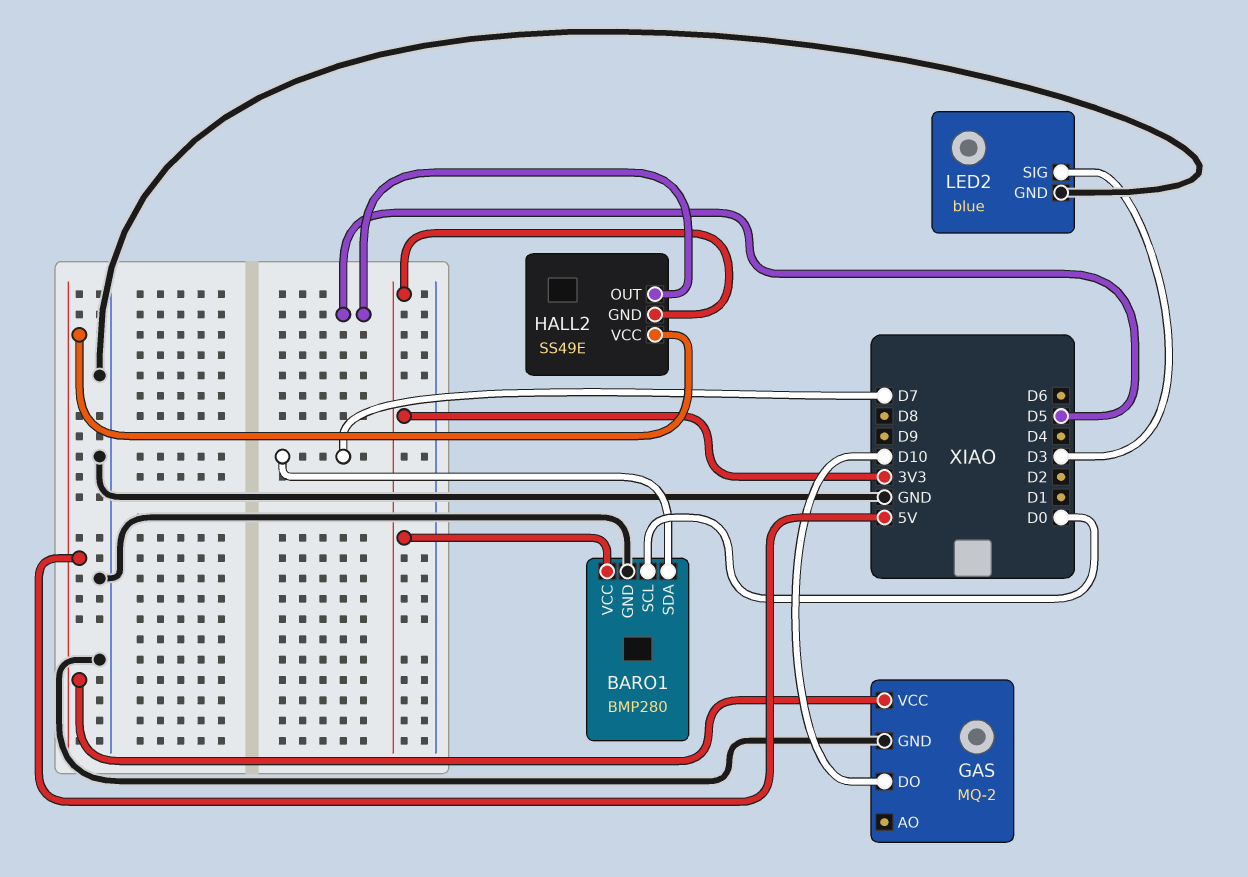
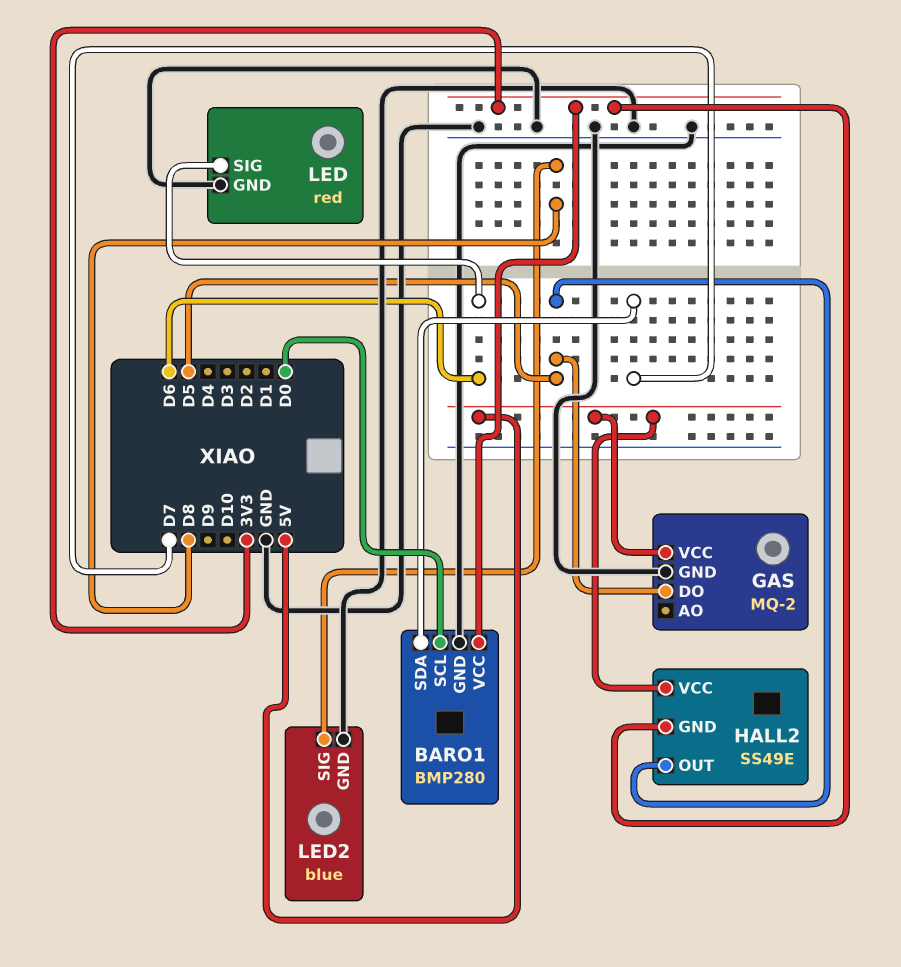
GAS pin DO: D10 -> D5
LED: none -> red
LED pin GND: none -> GND
LED pin SIG: none -> D6
LED2 pin SIG: D3 -> D8

